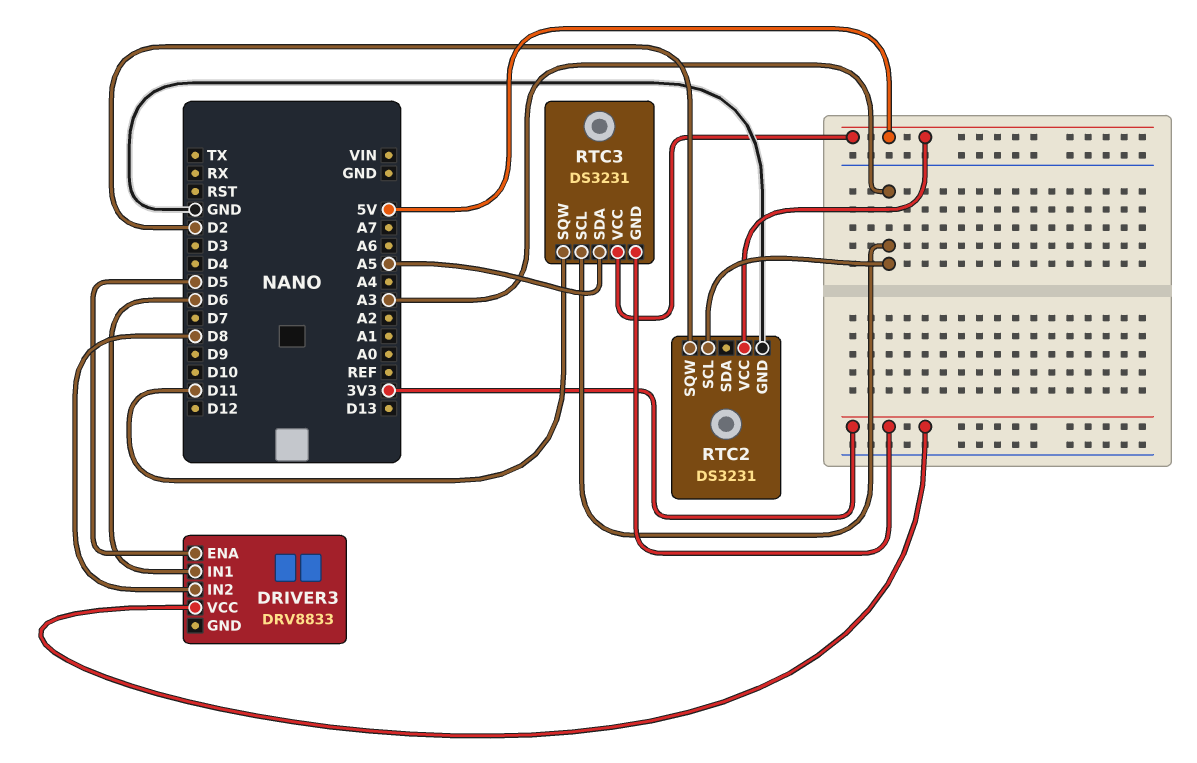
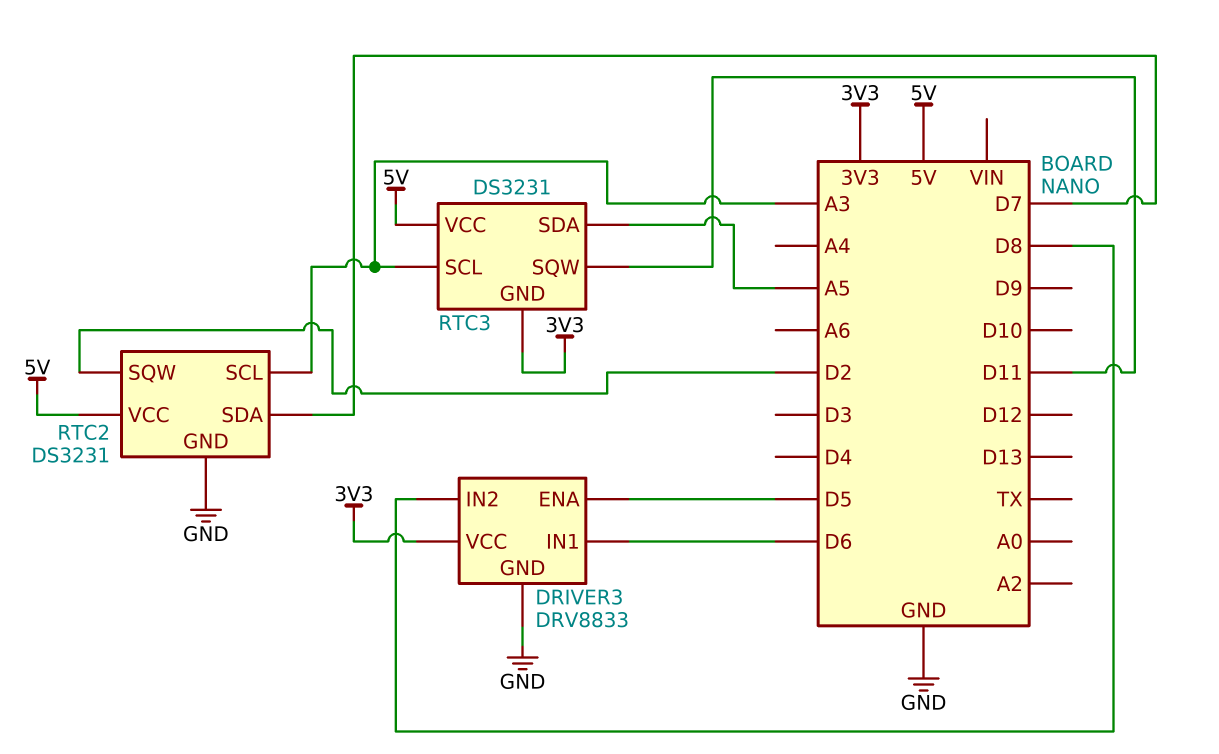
DRIVER3 pin GND: none -> GND
RTC2 pin SDA: none -> D7

